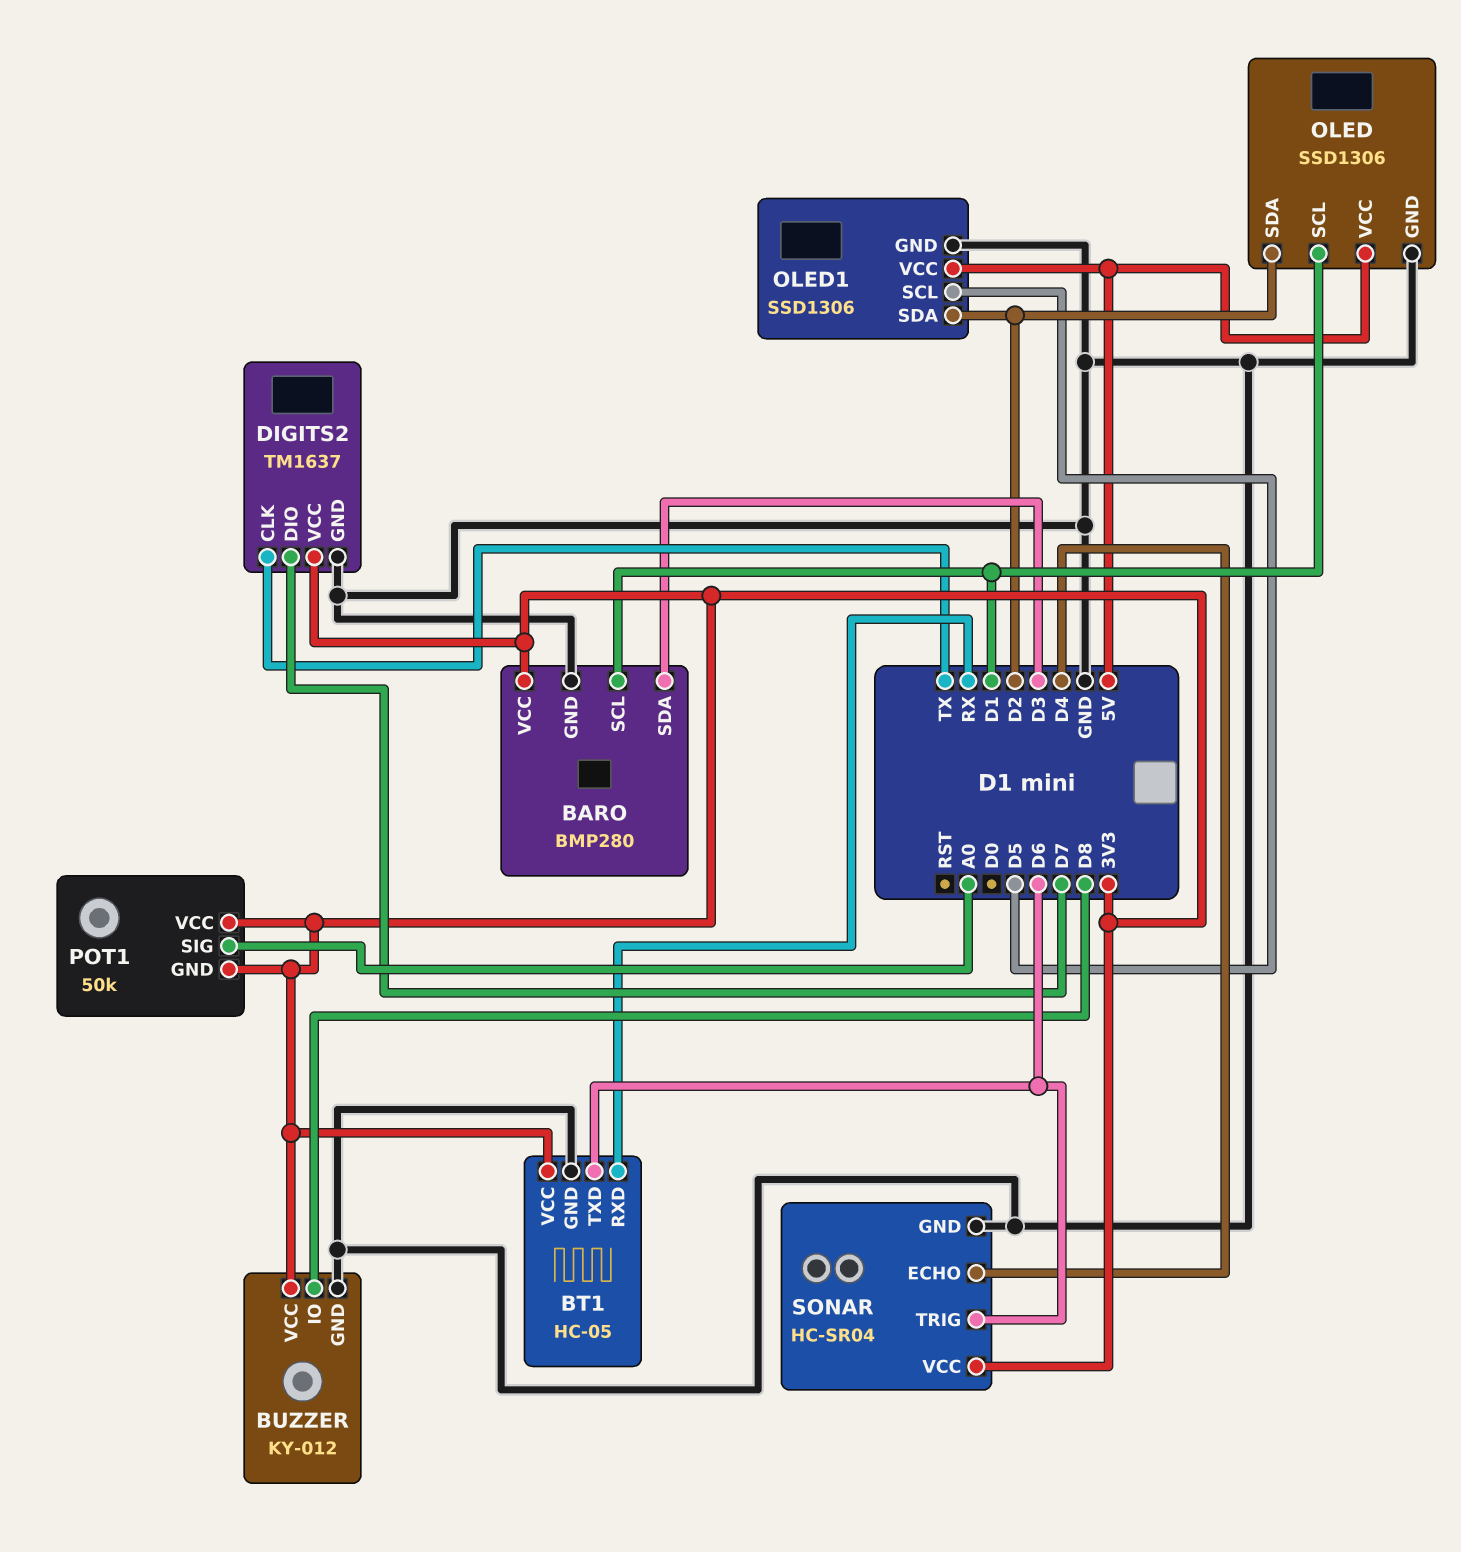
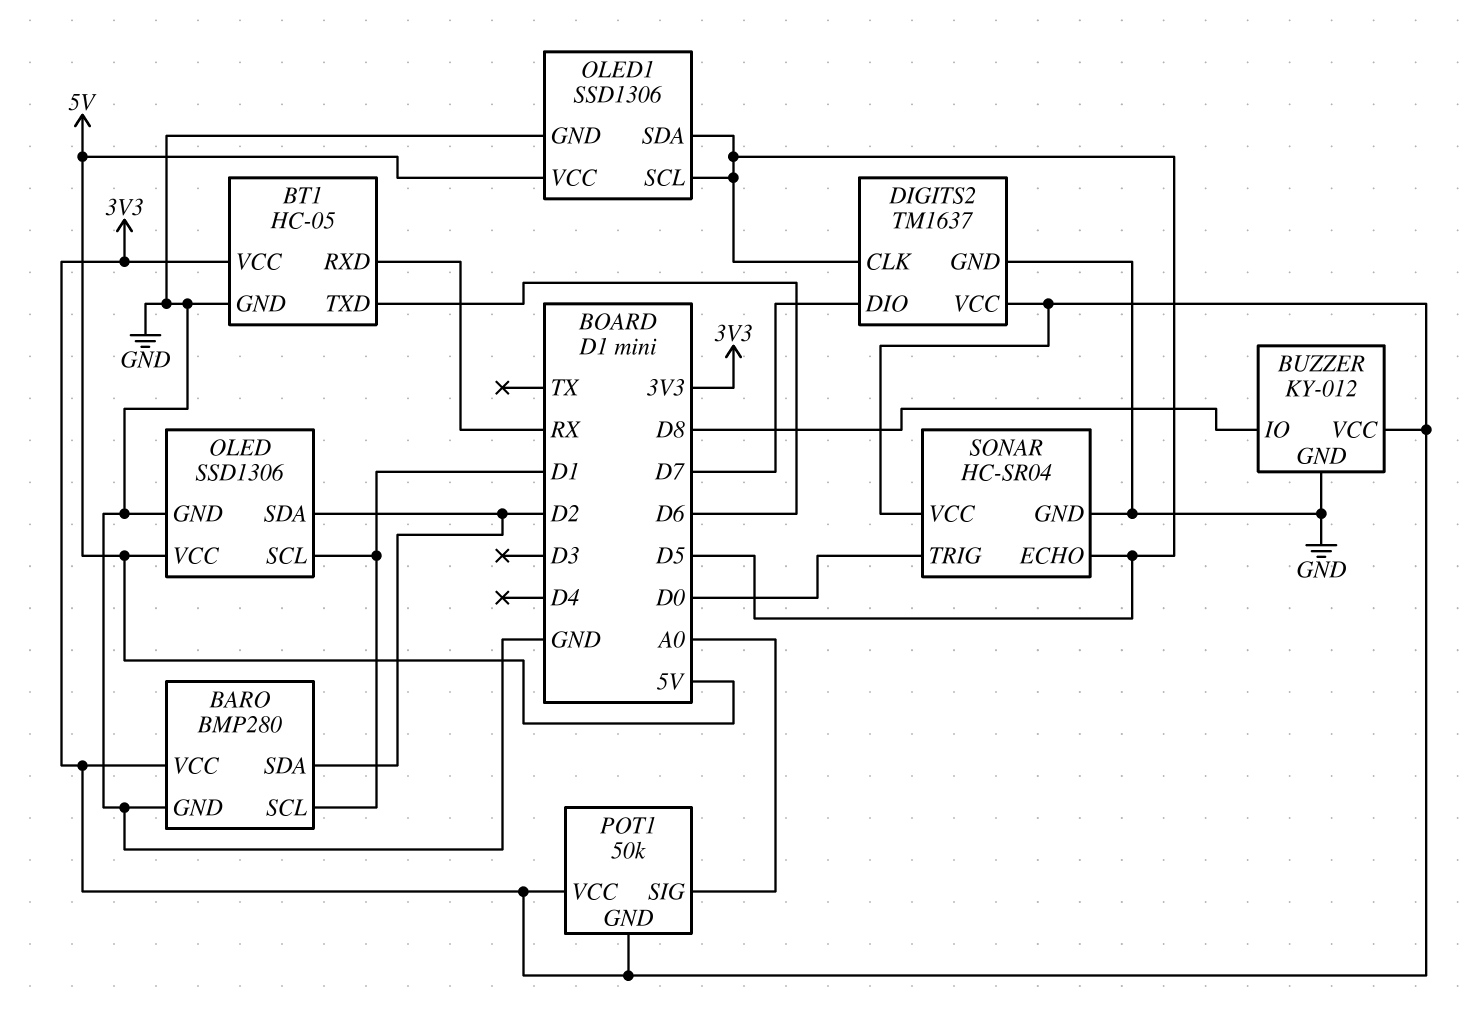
BARO pin SDA: D3 -> D2
DIGITS2 pin CLK: TX -> D5
OLED1 pin SDA: D2 -> D5
SONAR pin ECHO: D4 -> D5
SONAR pin TRIG: D6 -> D0

